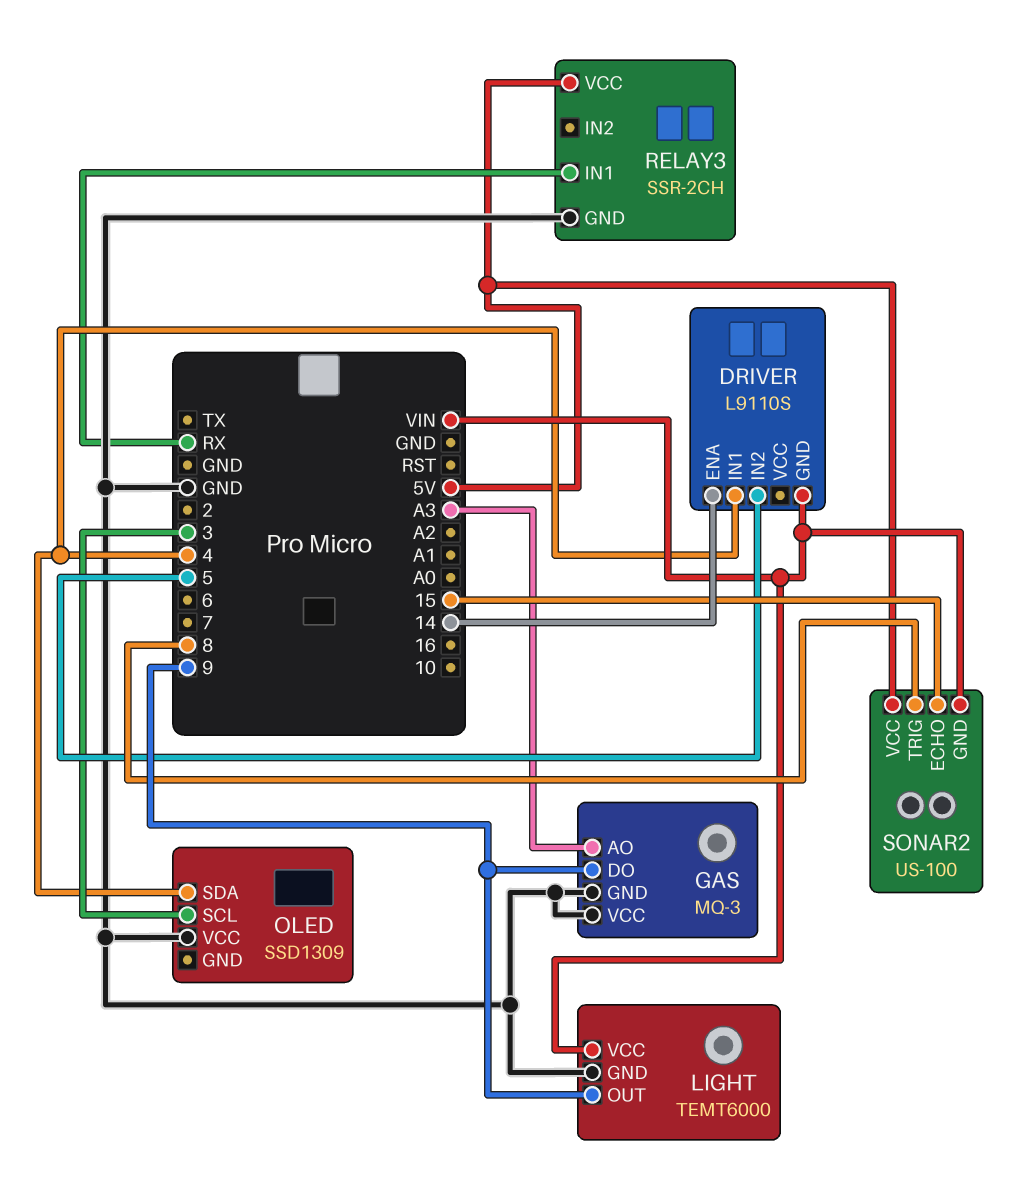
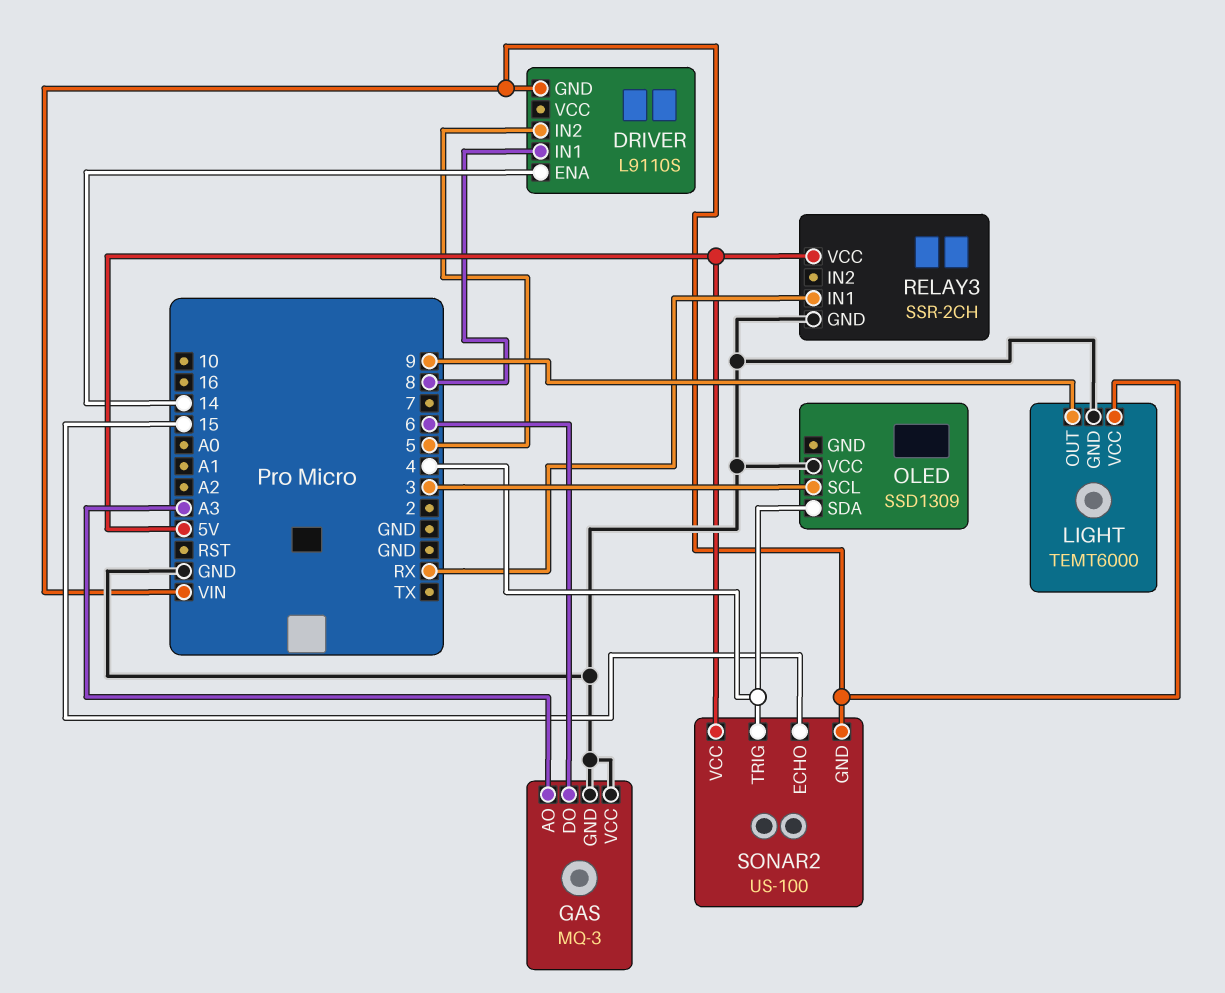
DRIVER pin IN1: 4 -> 8
GAS pin DO: 9 -> 6
SONAR2 pin TRIG: 8 -> 4

